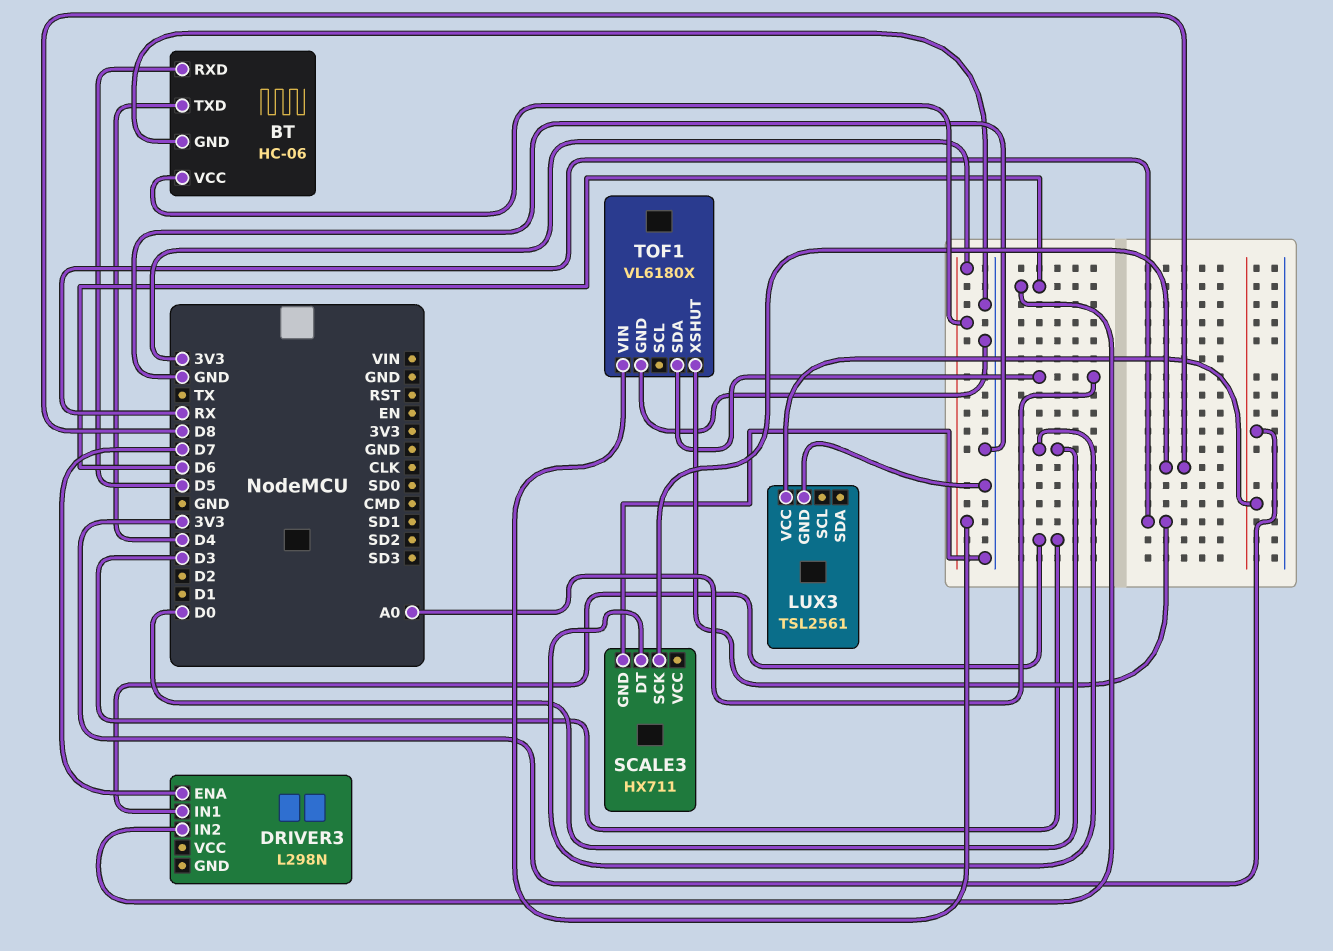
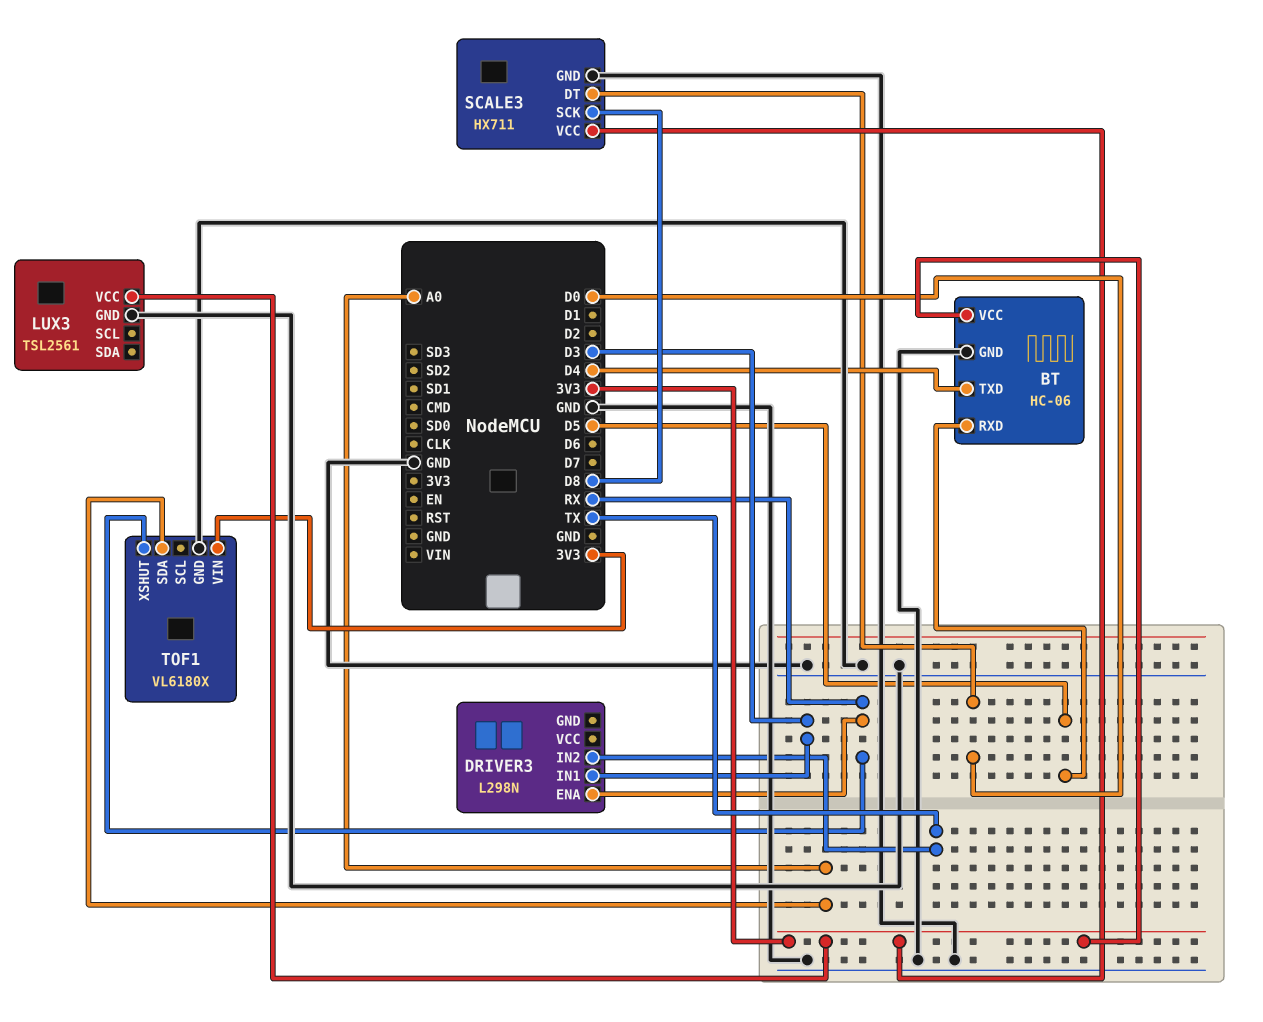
DRIVER3 pin ENA: D7 -> RX
DRIVER3 pin IN2: D6 -> TX
SCALE3 pin VCC: none -> 3V3

